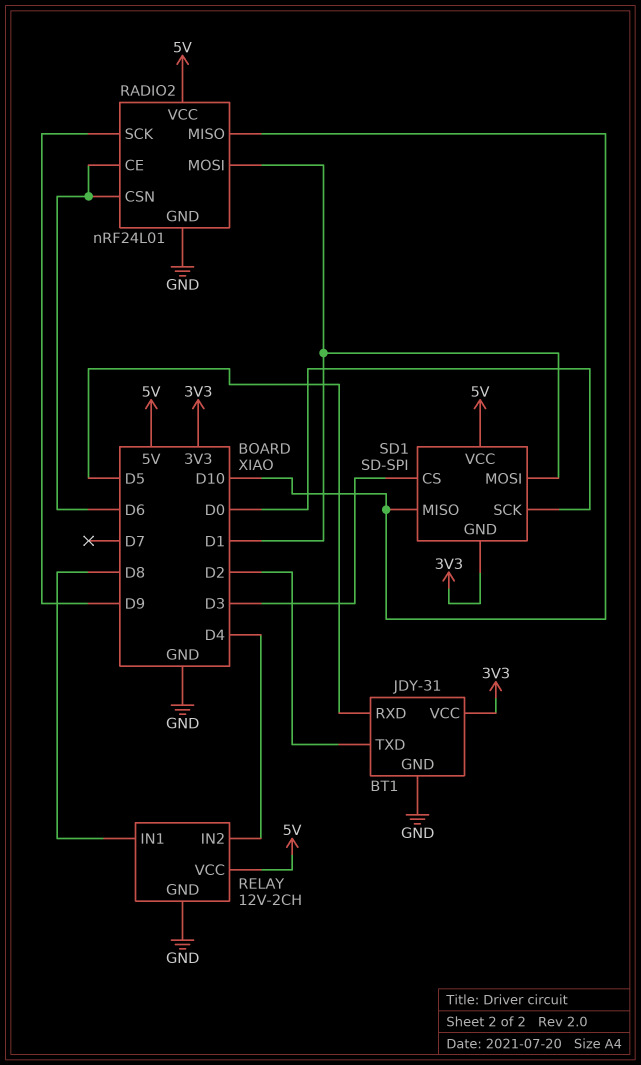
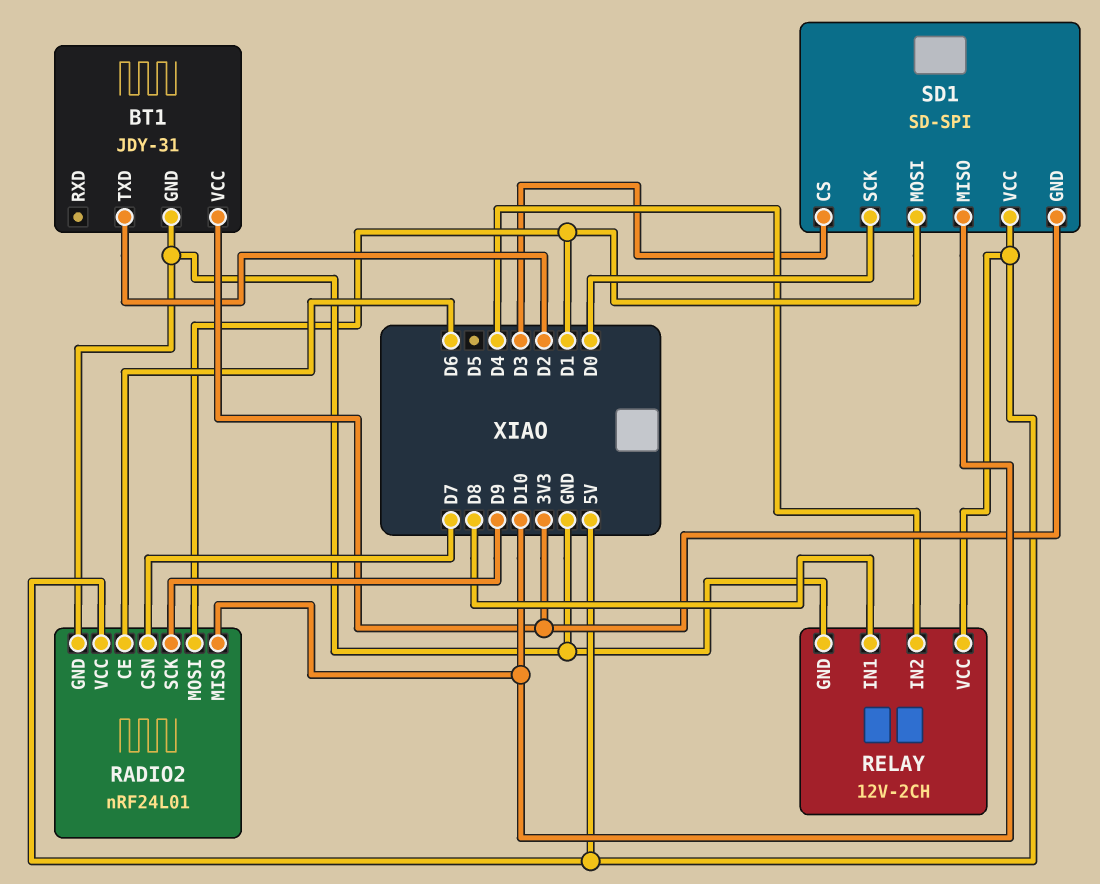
BT1 pin RXD: D5 -> none
RADIO2 pin CSN: D6 -> D7

